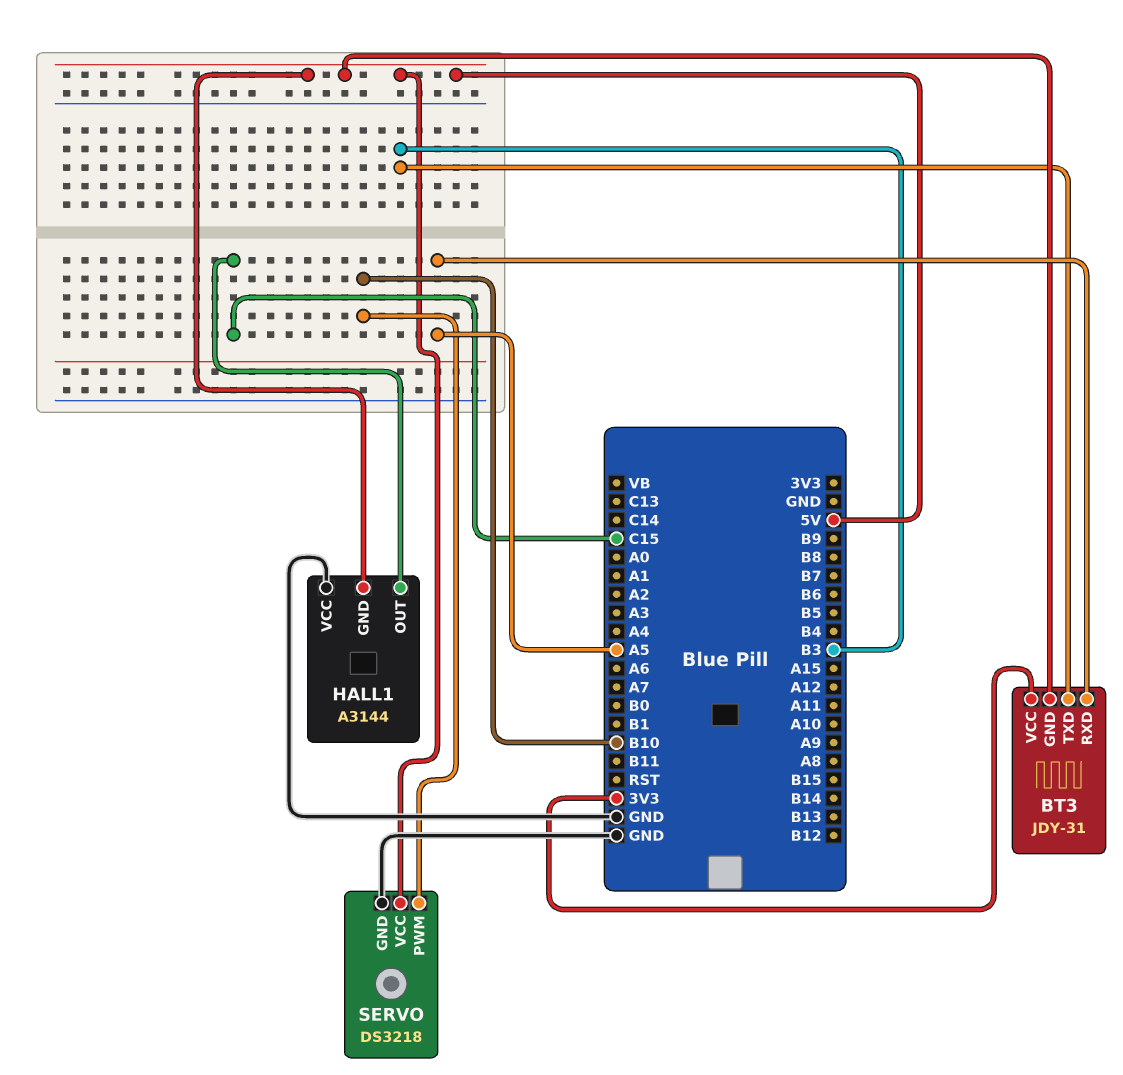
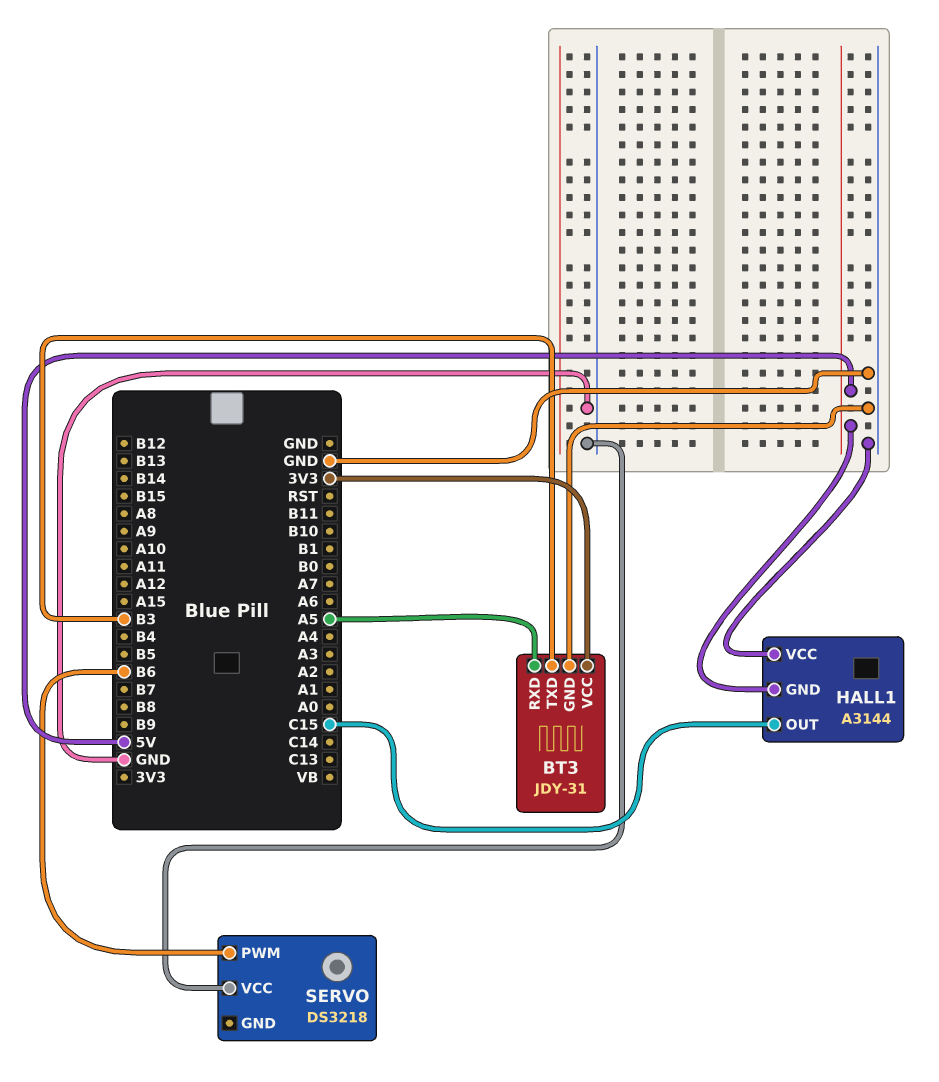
BT3 pin GND: 5V -> GND
SERVO pin GND: GND -> none
SERVO pin PWM: B10 -> B6
SERVO pin VCC: 5V -> GND

